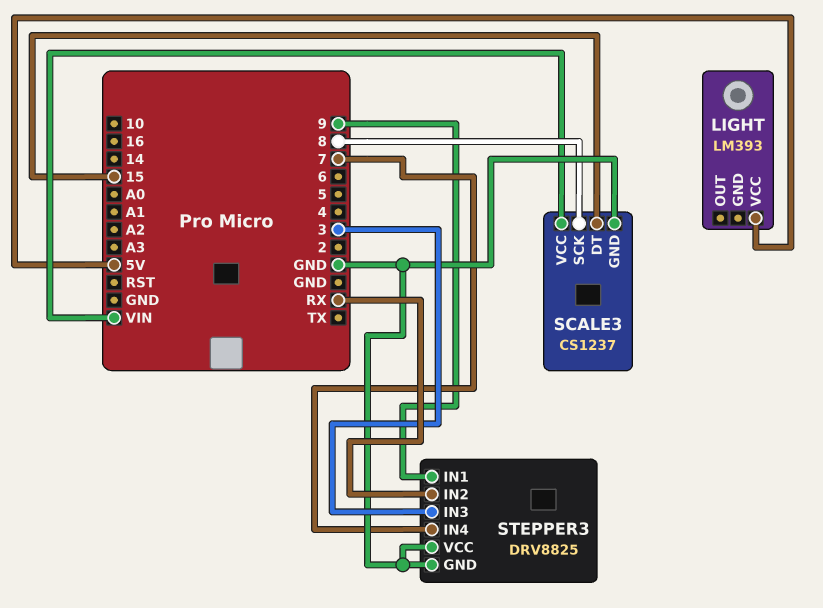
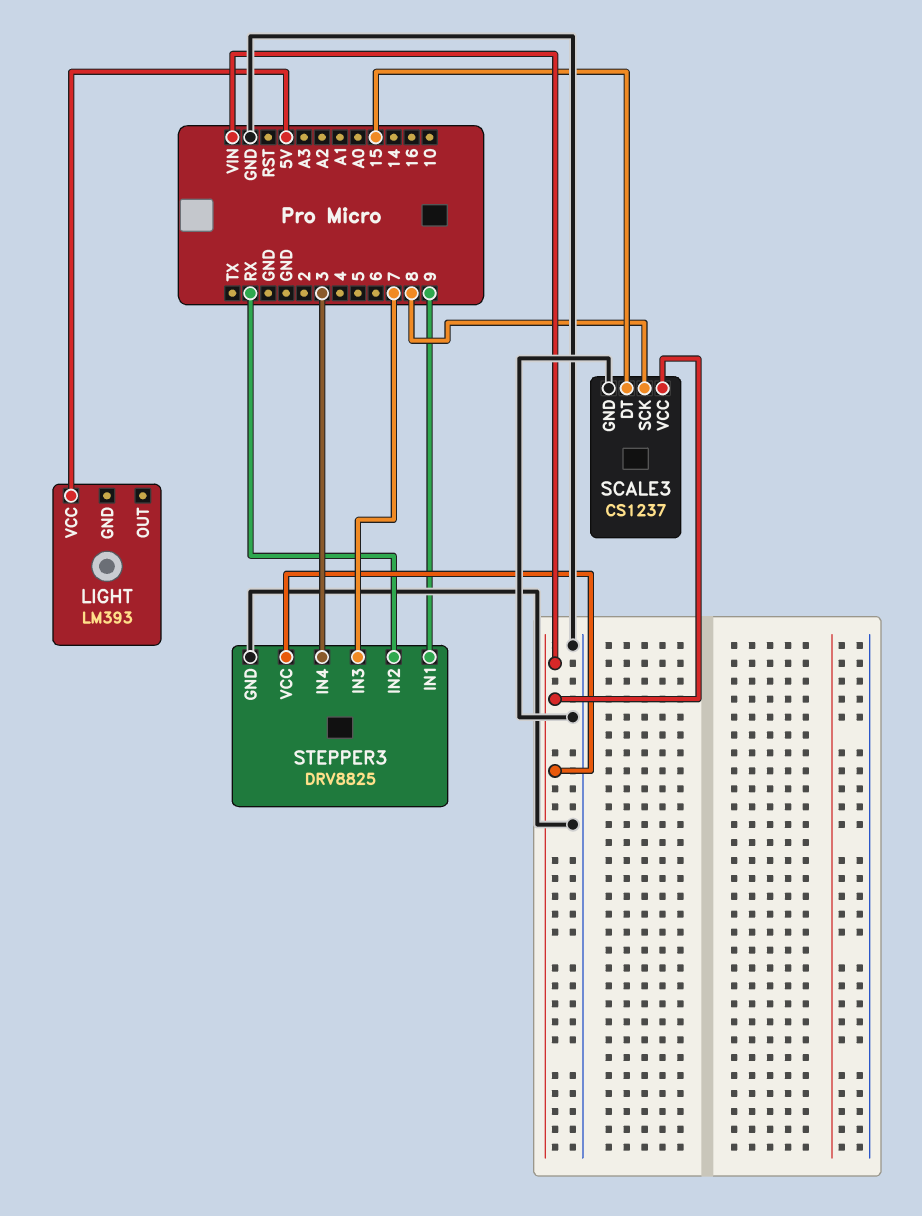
STEPPER3 pin IN3: 3 -> 7
STEPPER3 pin IN4: 7 -> 3
STEPPER3 pin VCC: GND -> VIN

